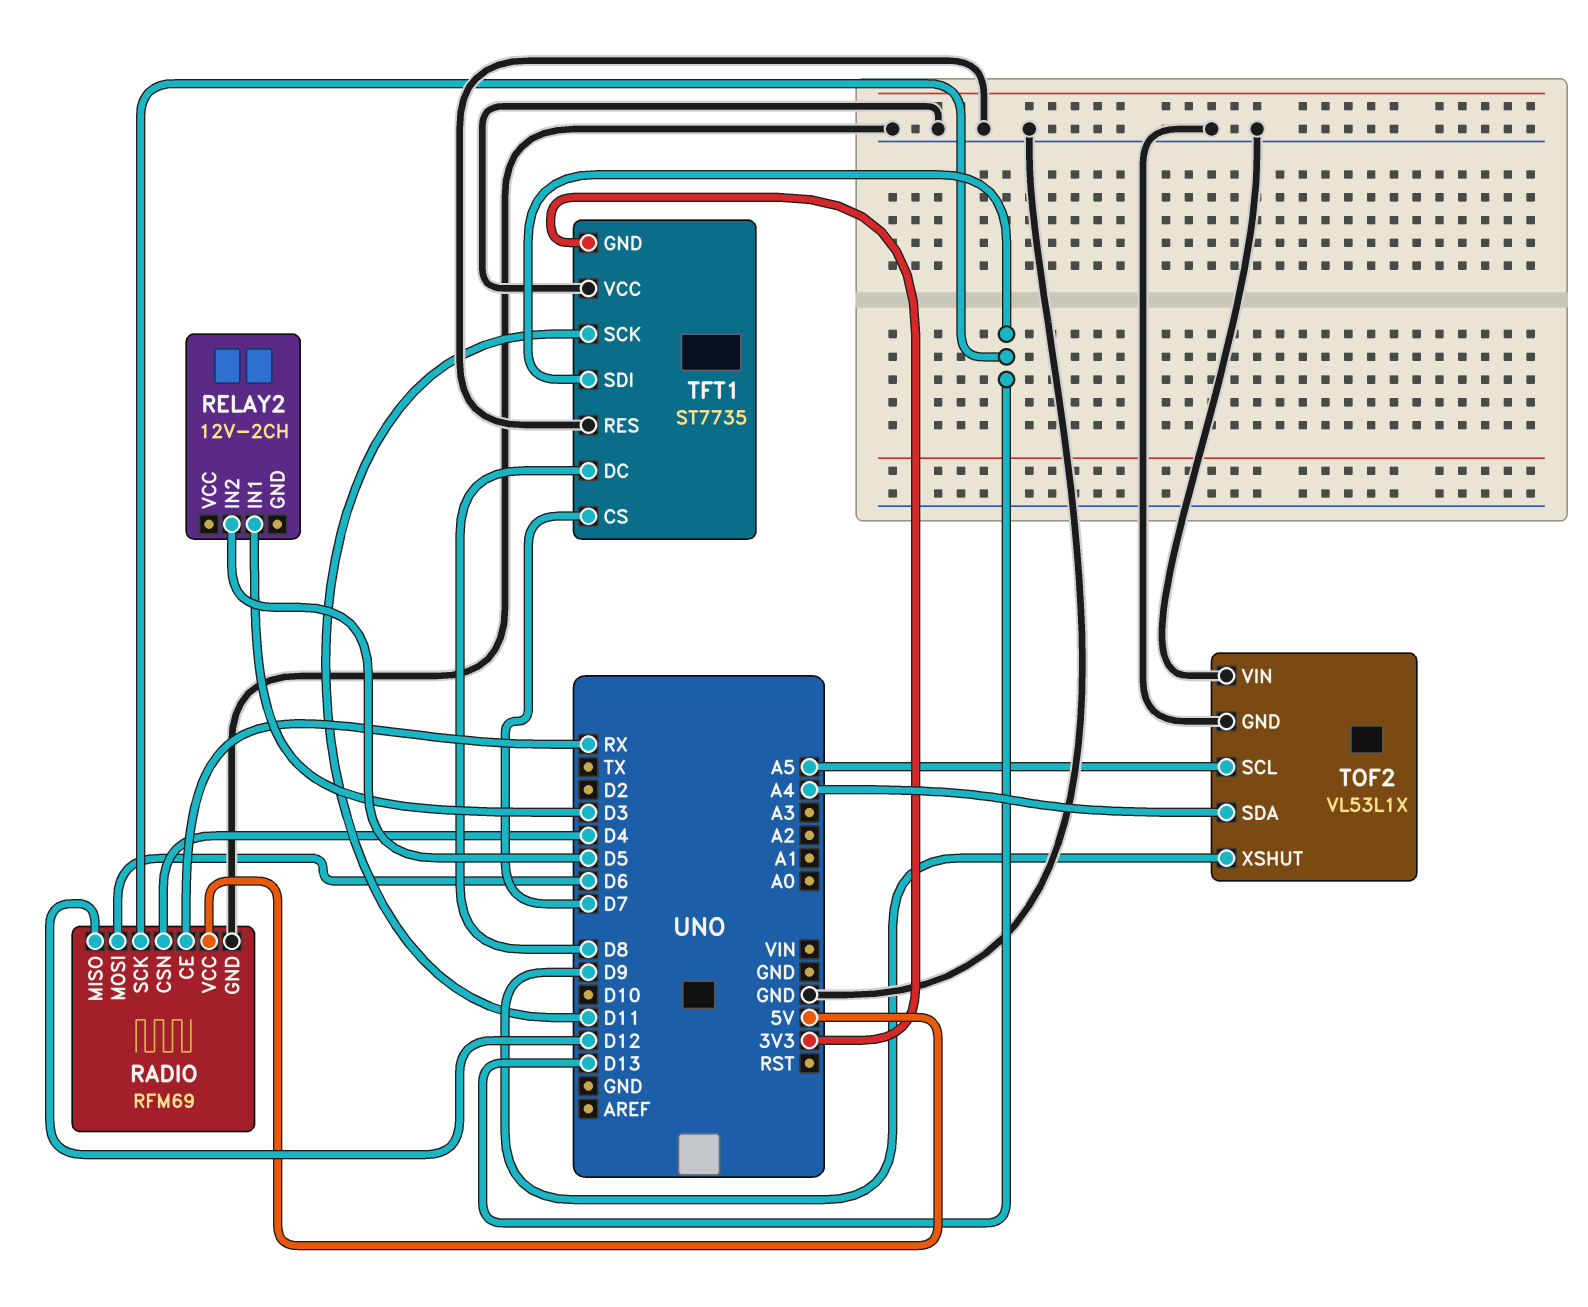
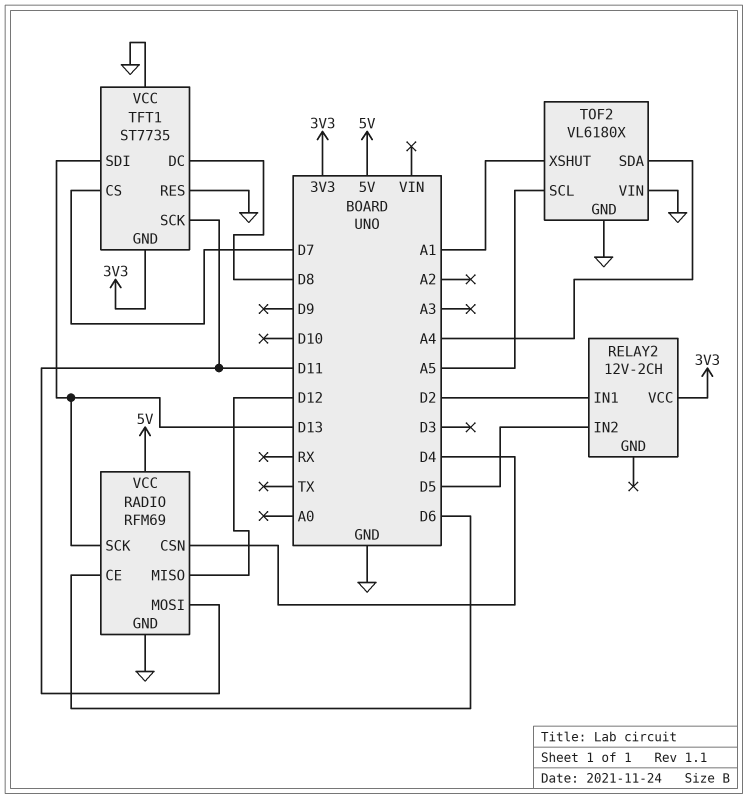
RADIO pin CE: RX -> D6
RADIO pin MOSI: D6 -> D11
RELAY2 pin IN1: D3 -> D2
RELAY2 pin VCC: none -> 3V3
TOF2: VL53L1X -> VL6180X
TOF2 pin XSHUT: D9 -> A1

